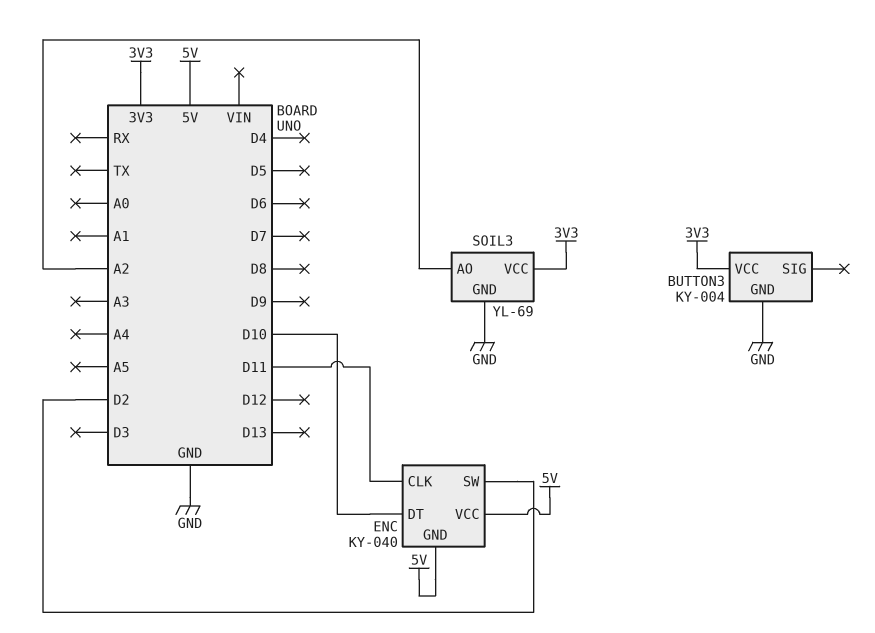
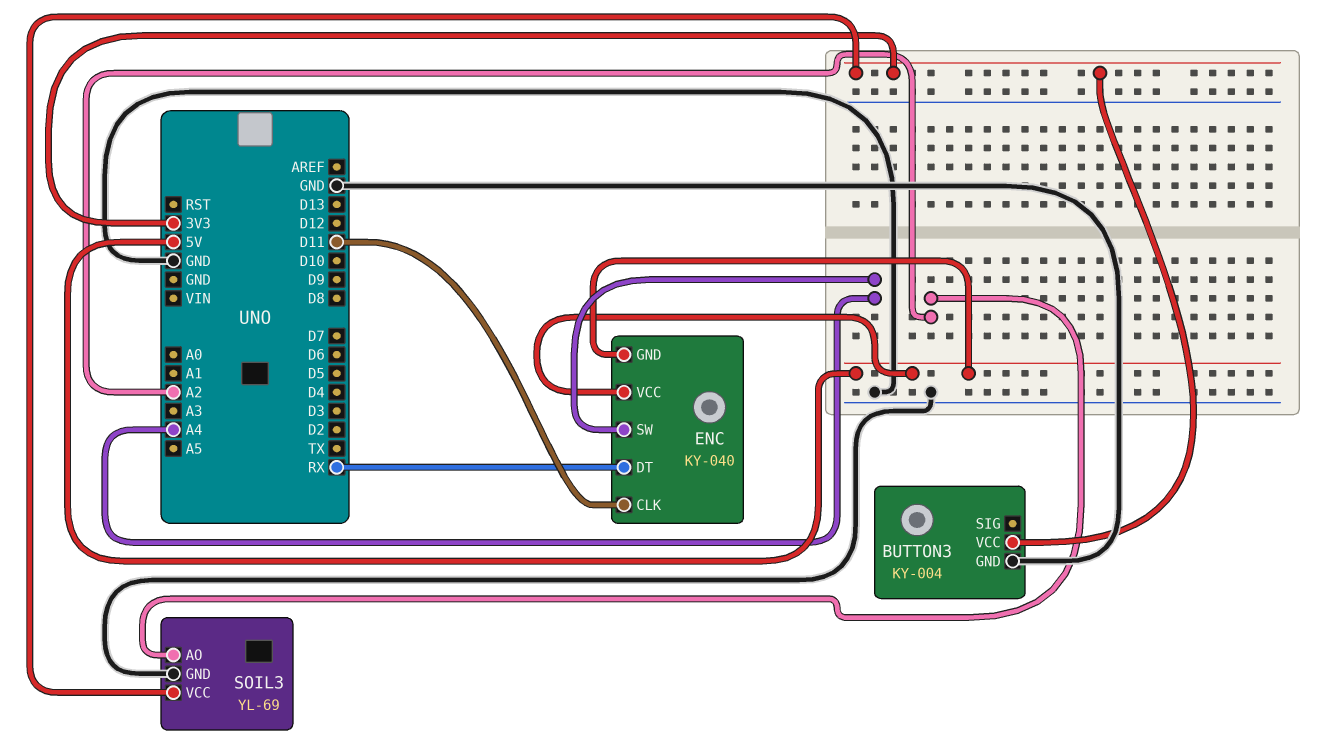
ENC pin DT: D10 -> RX
ENC pin SW: D2 -> A4

